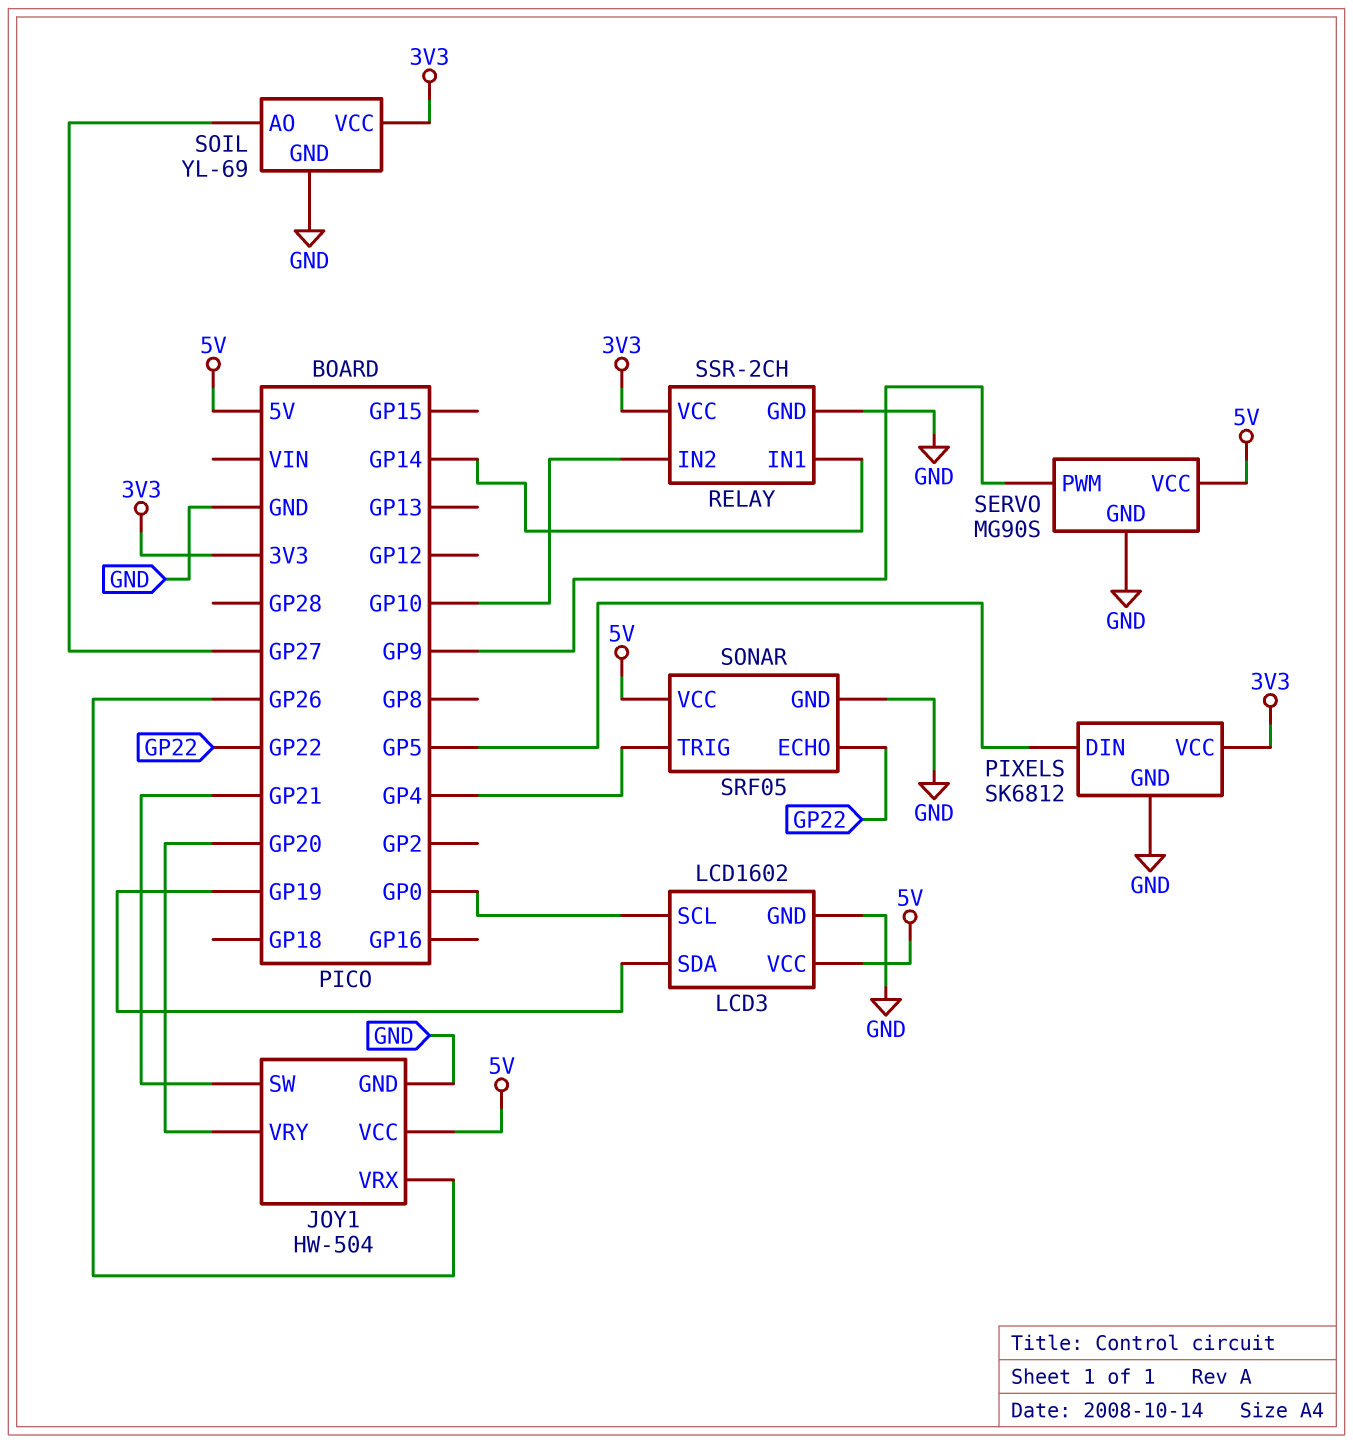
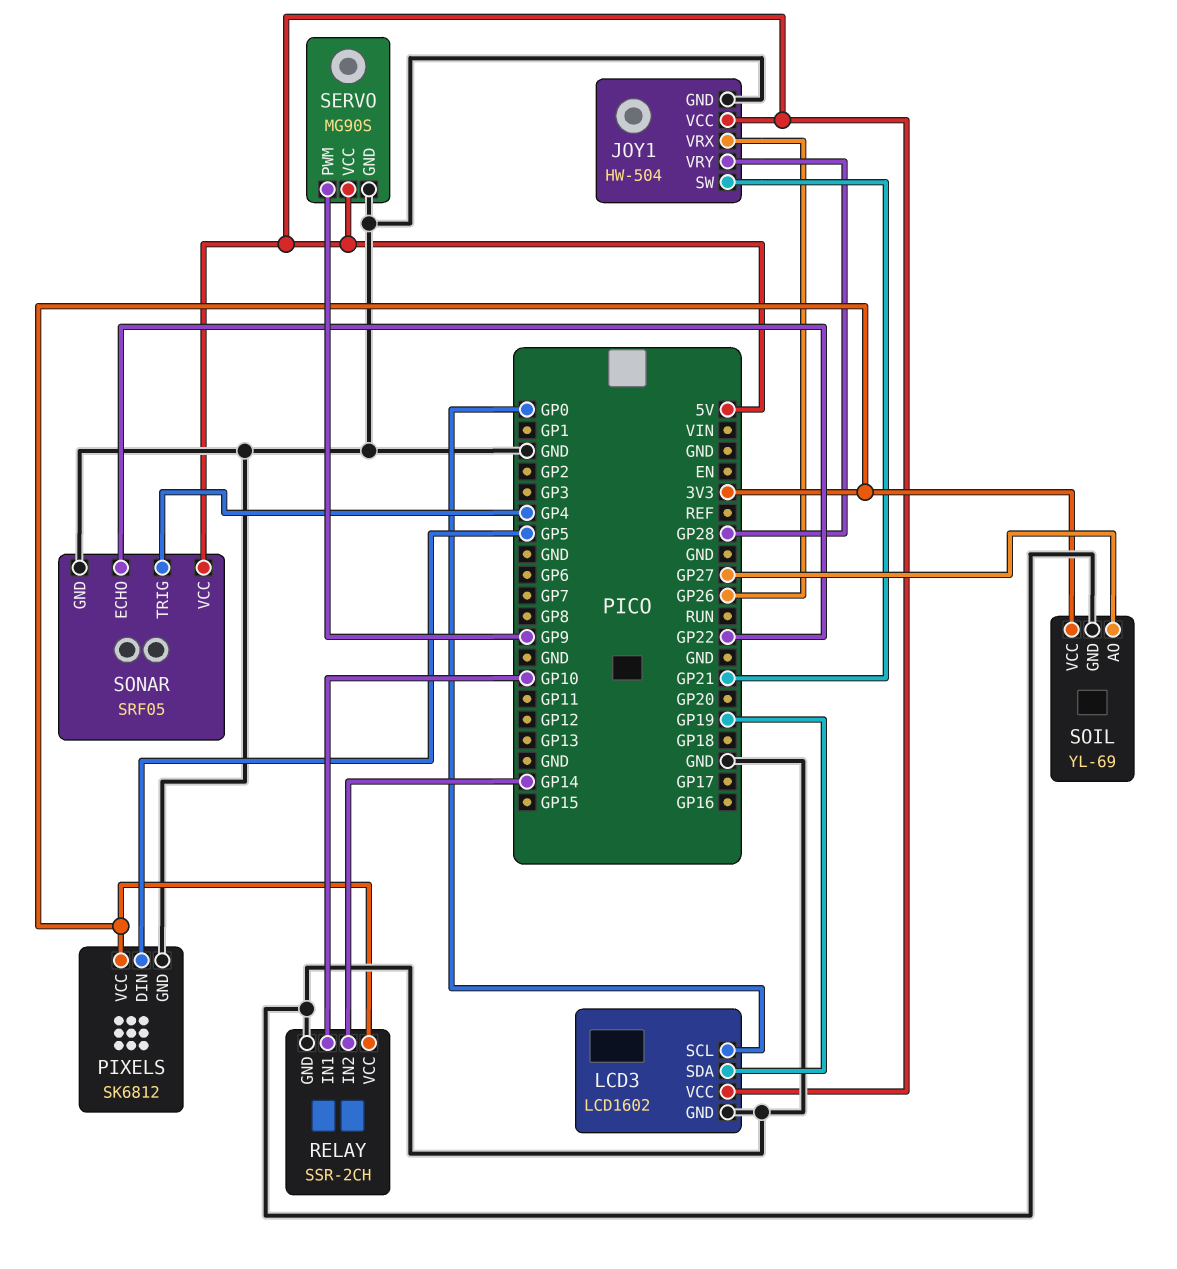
JOY1 pin VRY: GP20 -> GP28
RELAY pin IN1: GP14 -> GP10
RELAY pin IN2: GP10 -> GP14

